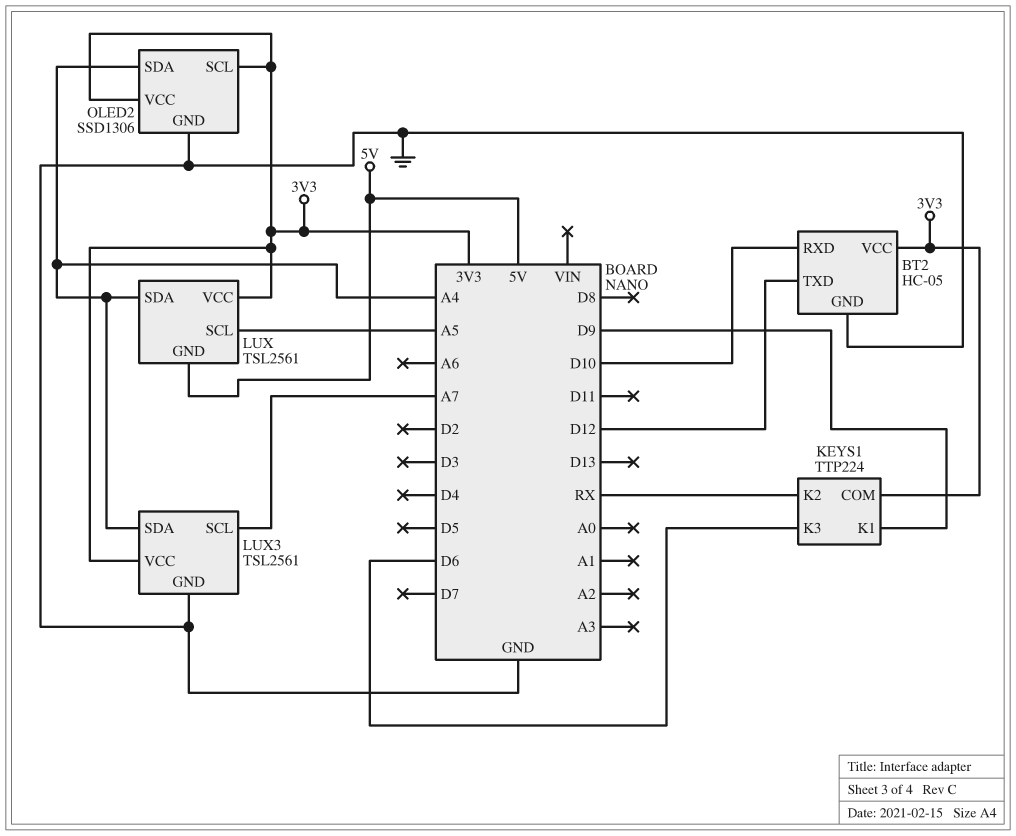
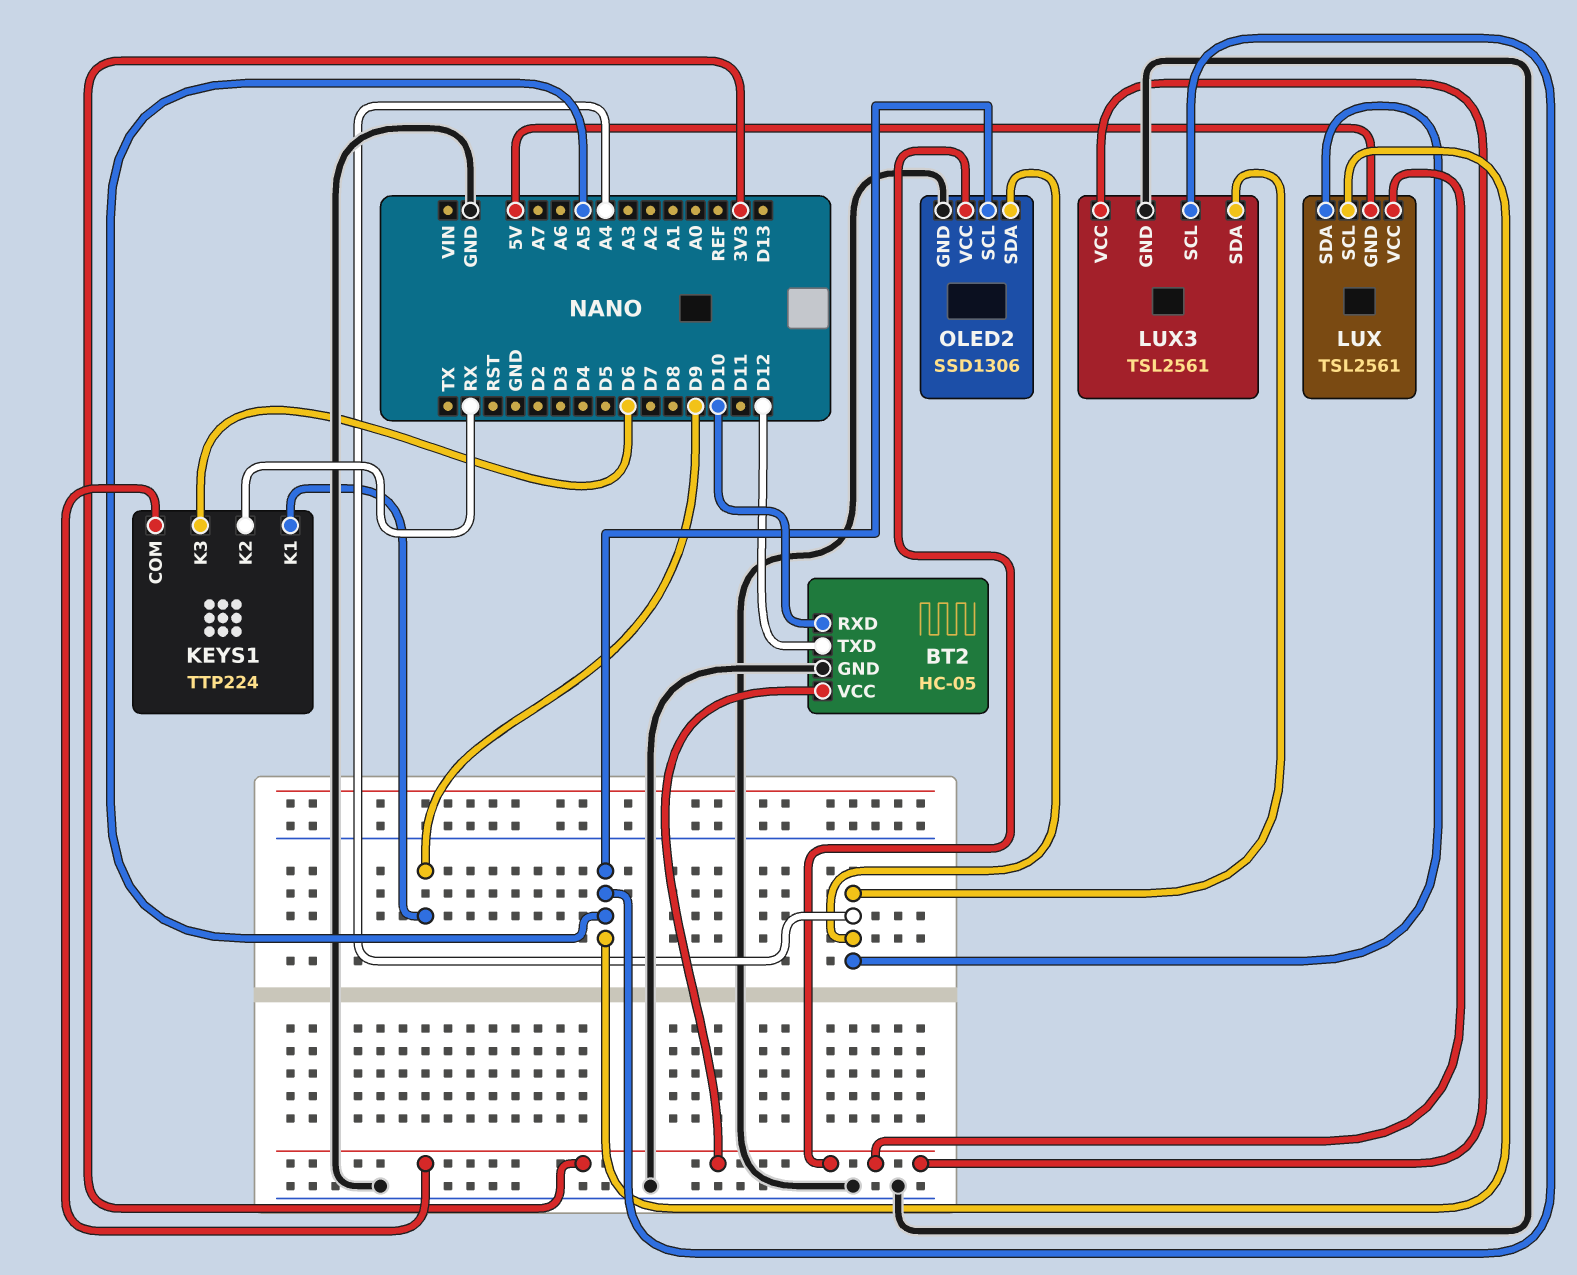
LUX3 pin SCL: A7 -> A5
OLED2 pin SCL: 3V3 -> A5

